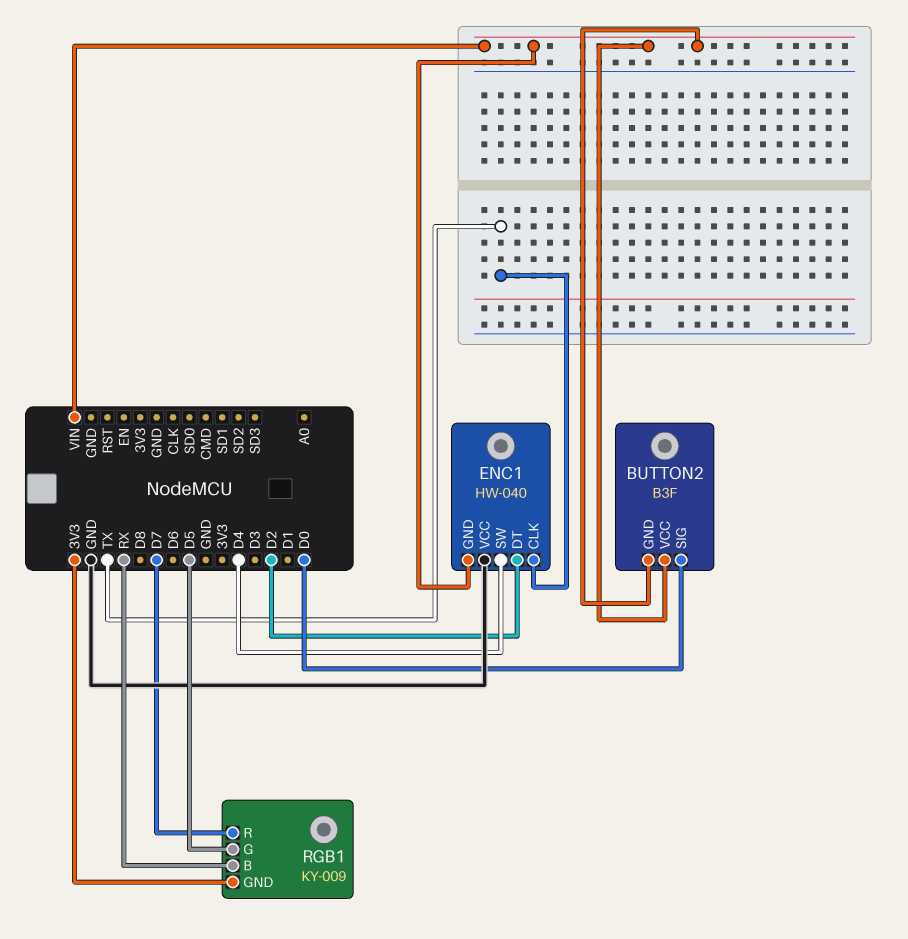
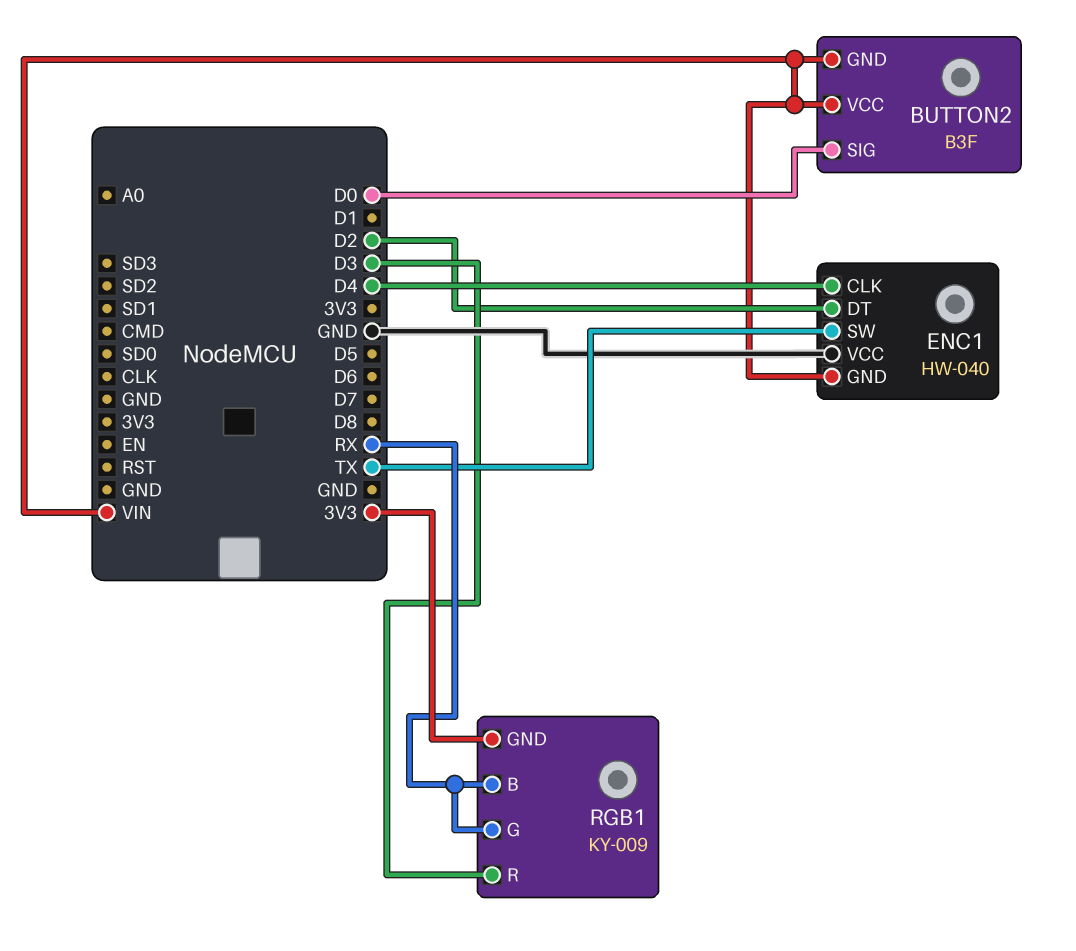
ENC1 pin CLK: TX -> D4
ENC1 pin SW: D4 -> TX
RGB1 pin G: D5 -> RX
RGB1 pin R: D7 -> D3

